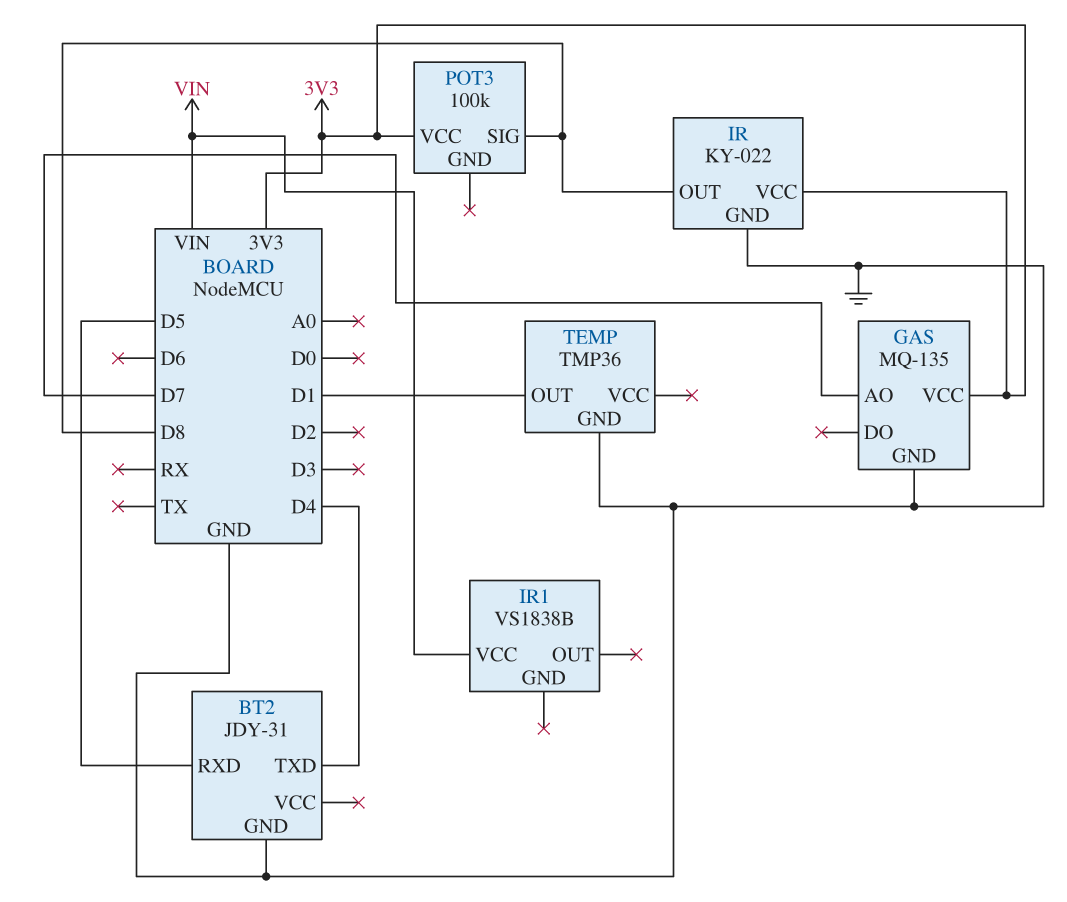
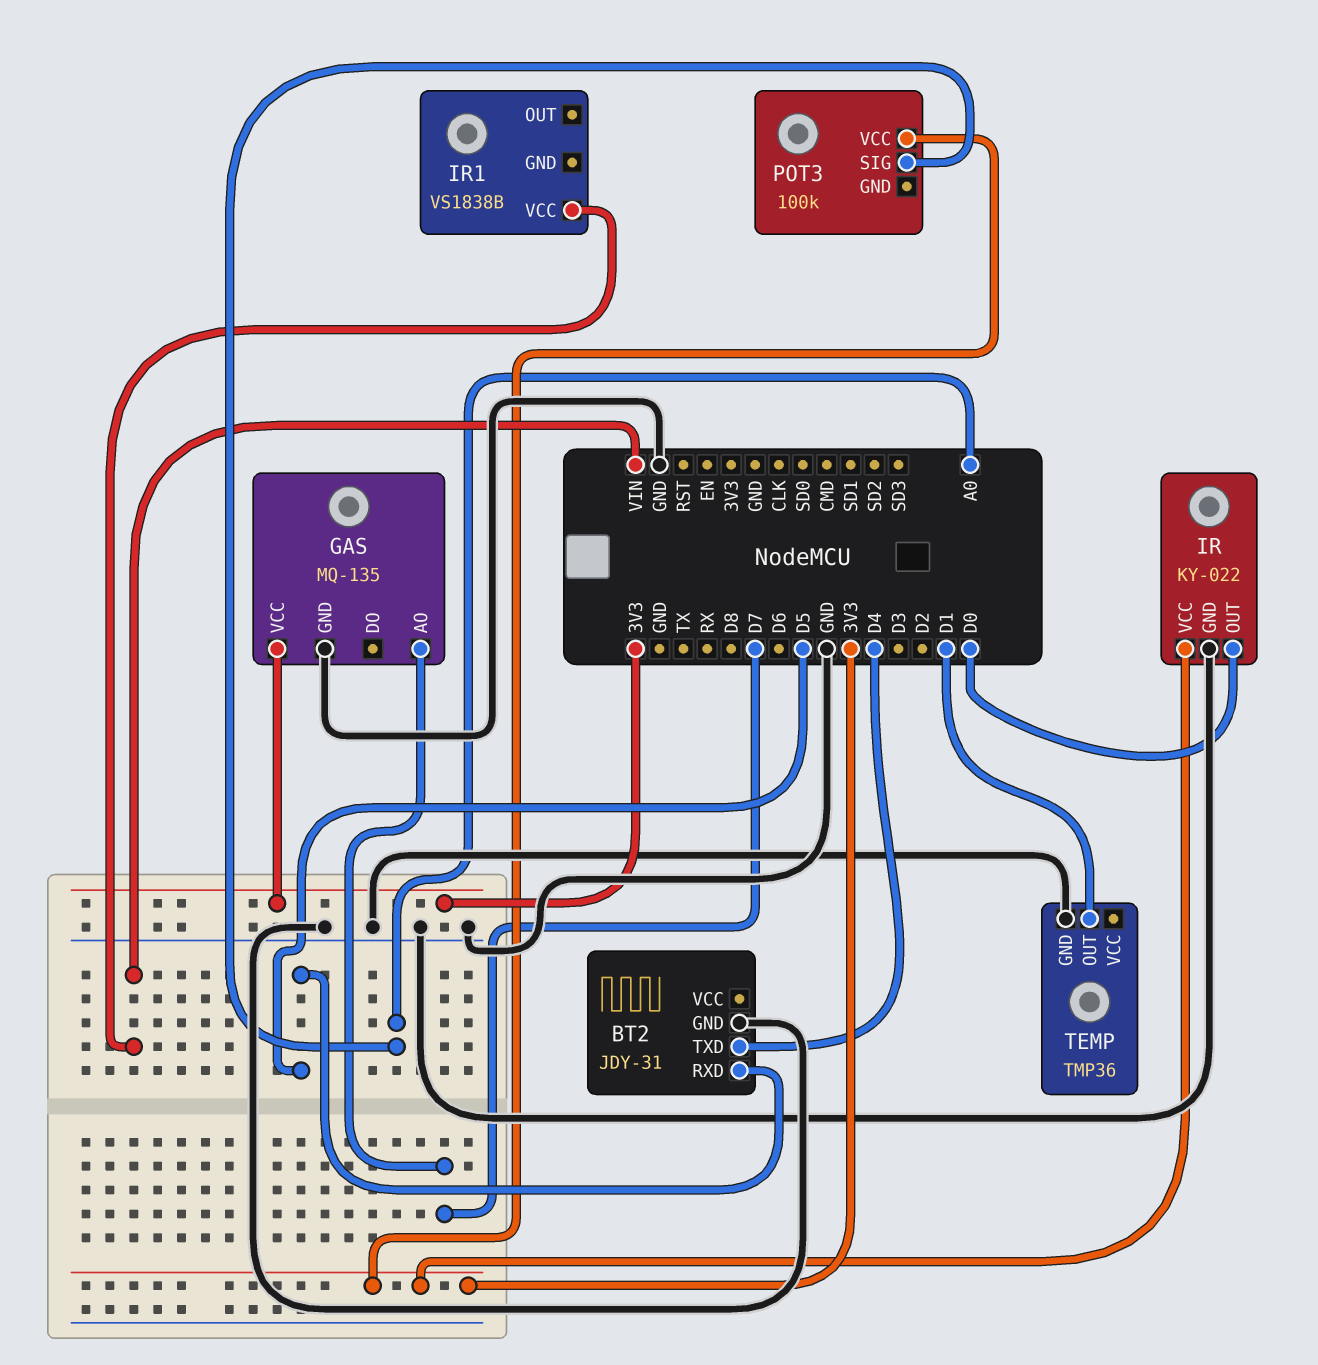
IR pin OUT: D8 -> D0
POT3 pin SIG: D8 -> A0

